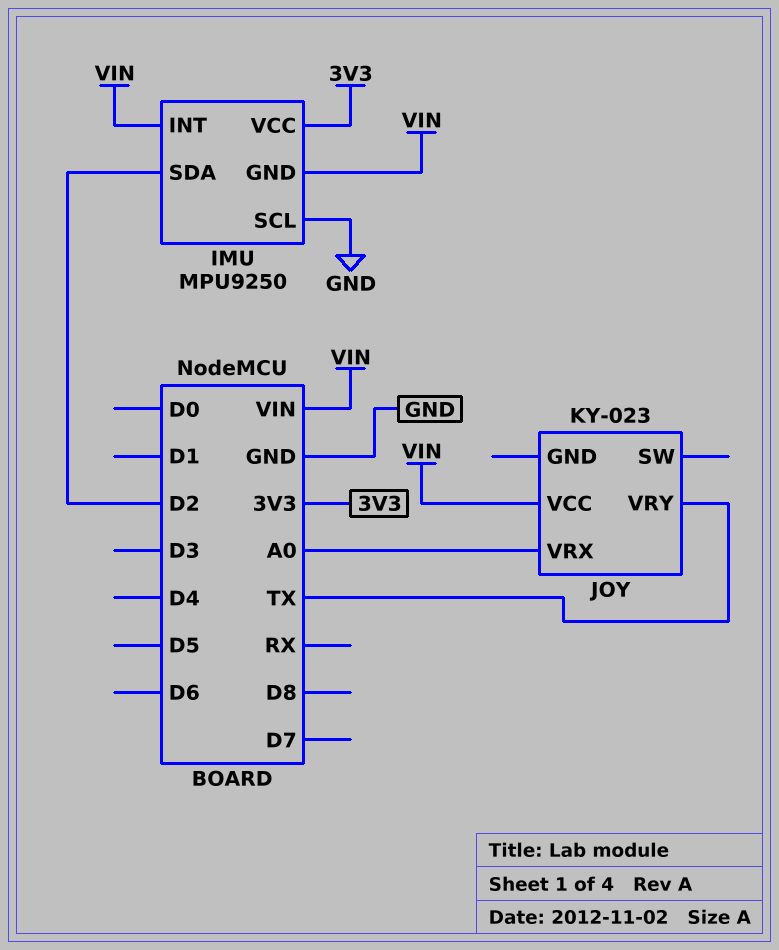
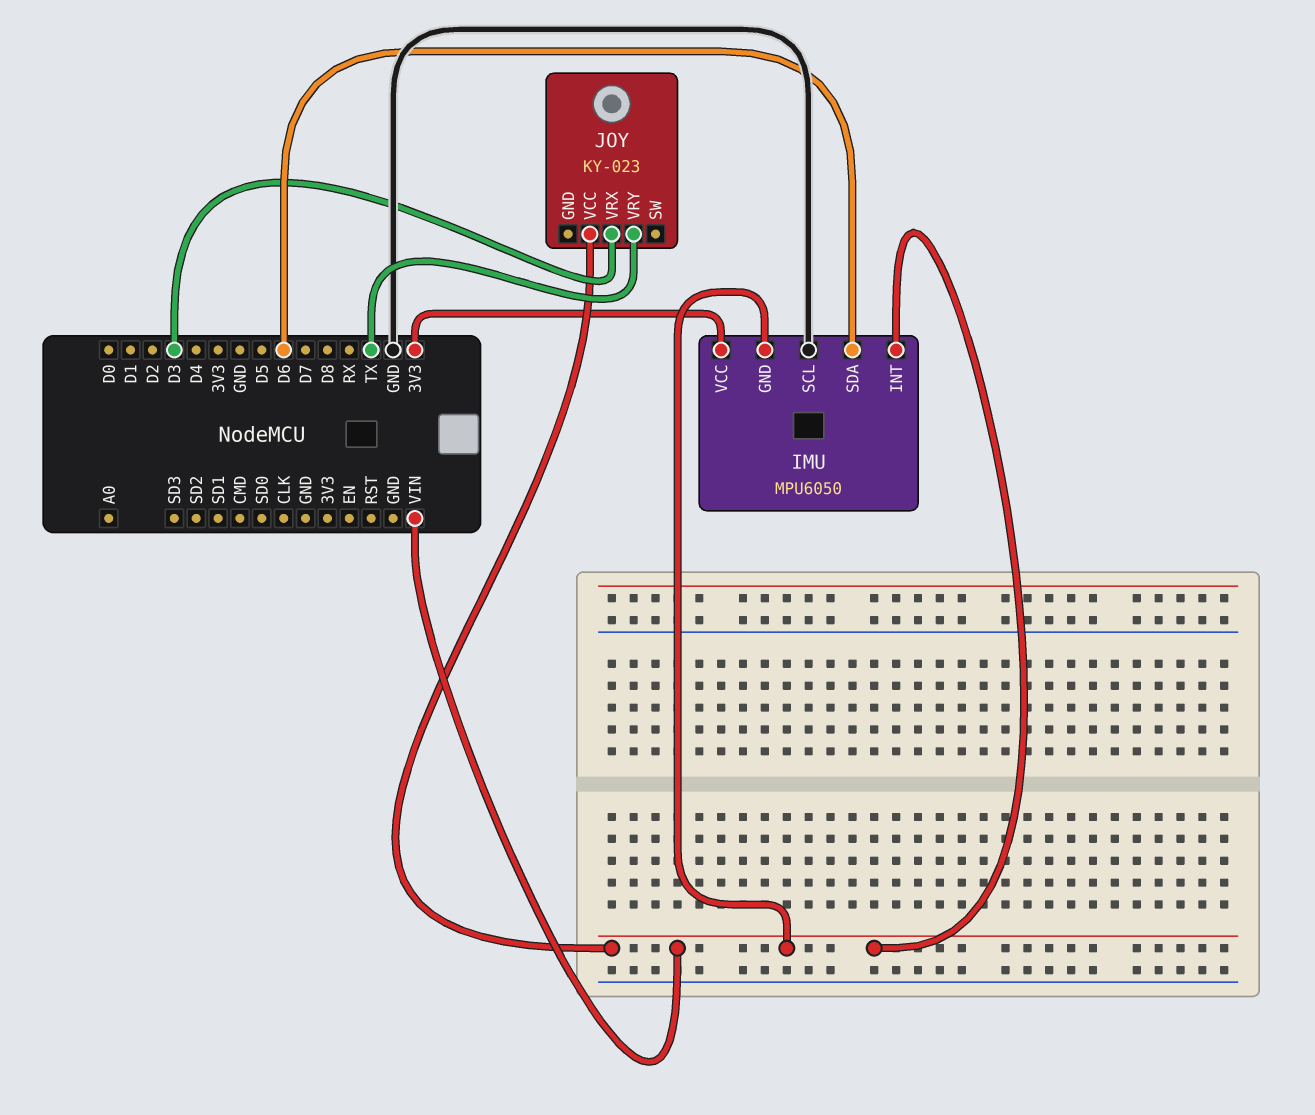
IMU: MPU9250 -> MPU6050
IMU pin SDA: D2 -> D6
JOY pin VRX: A0 -> D3

